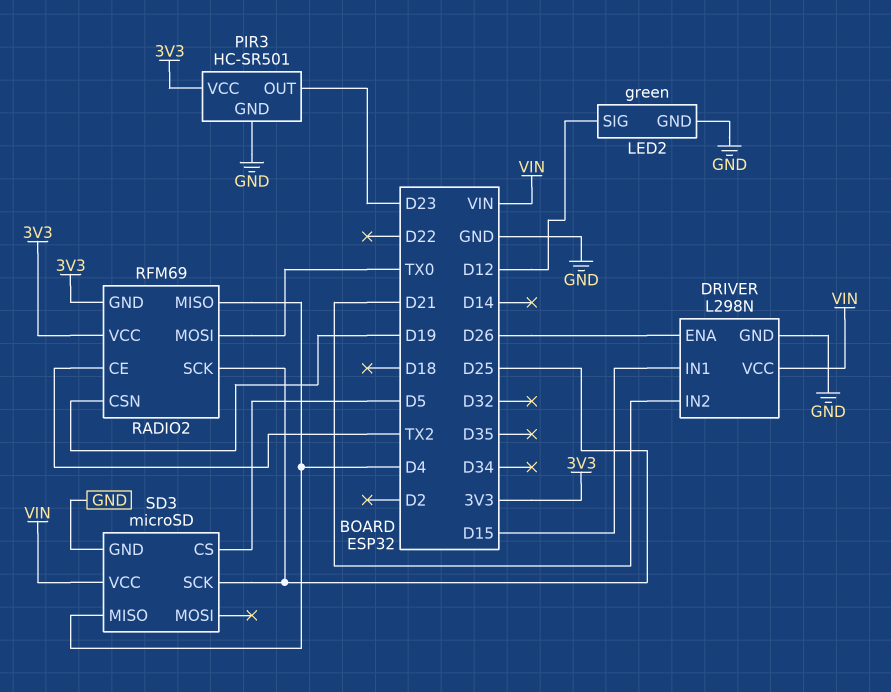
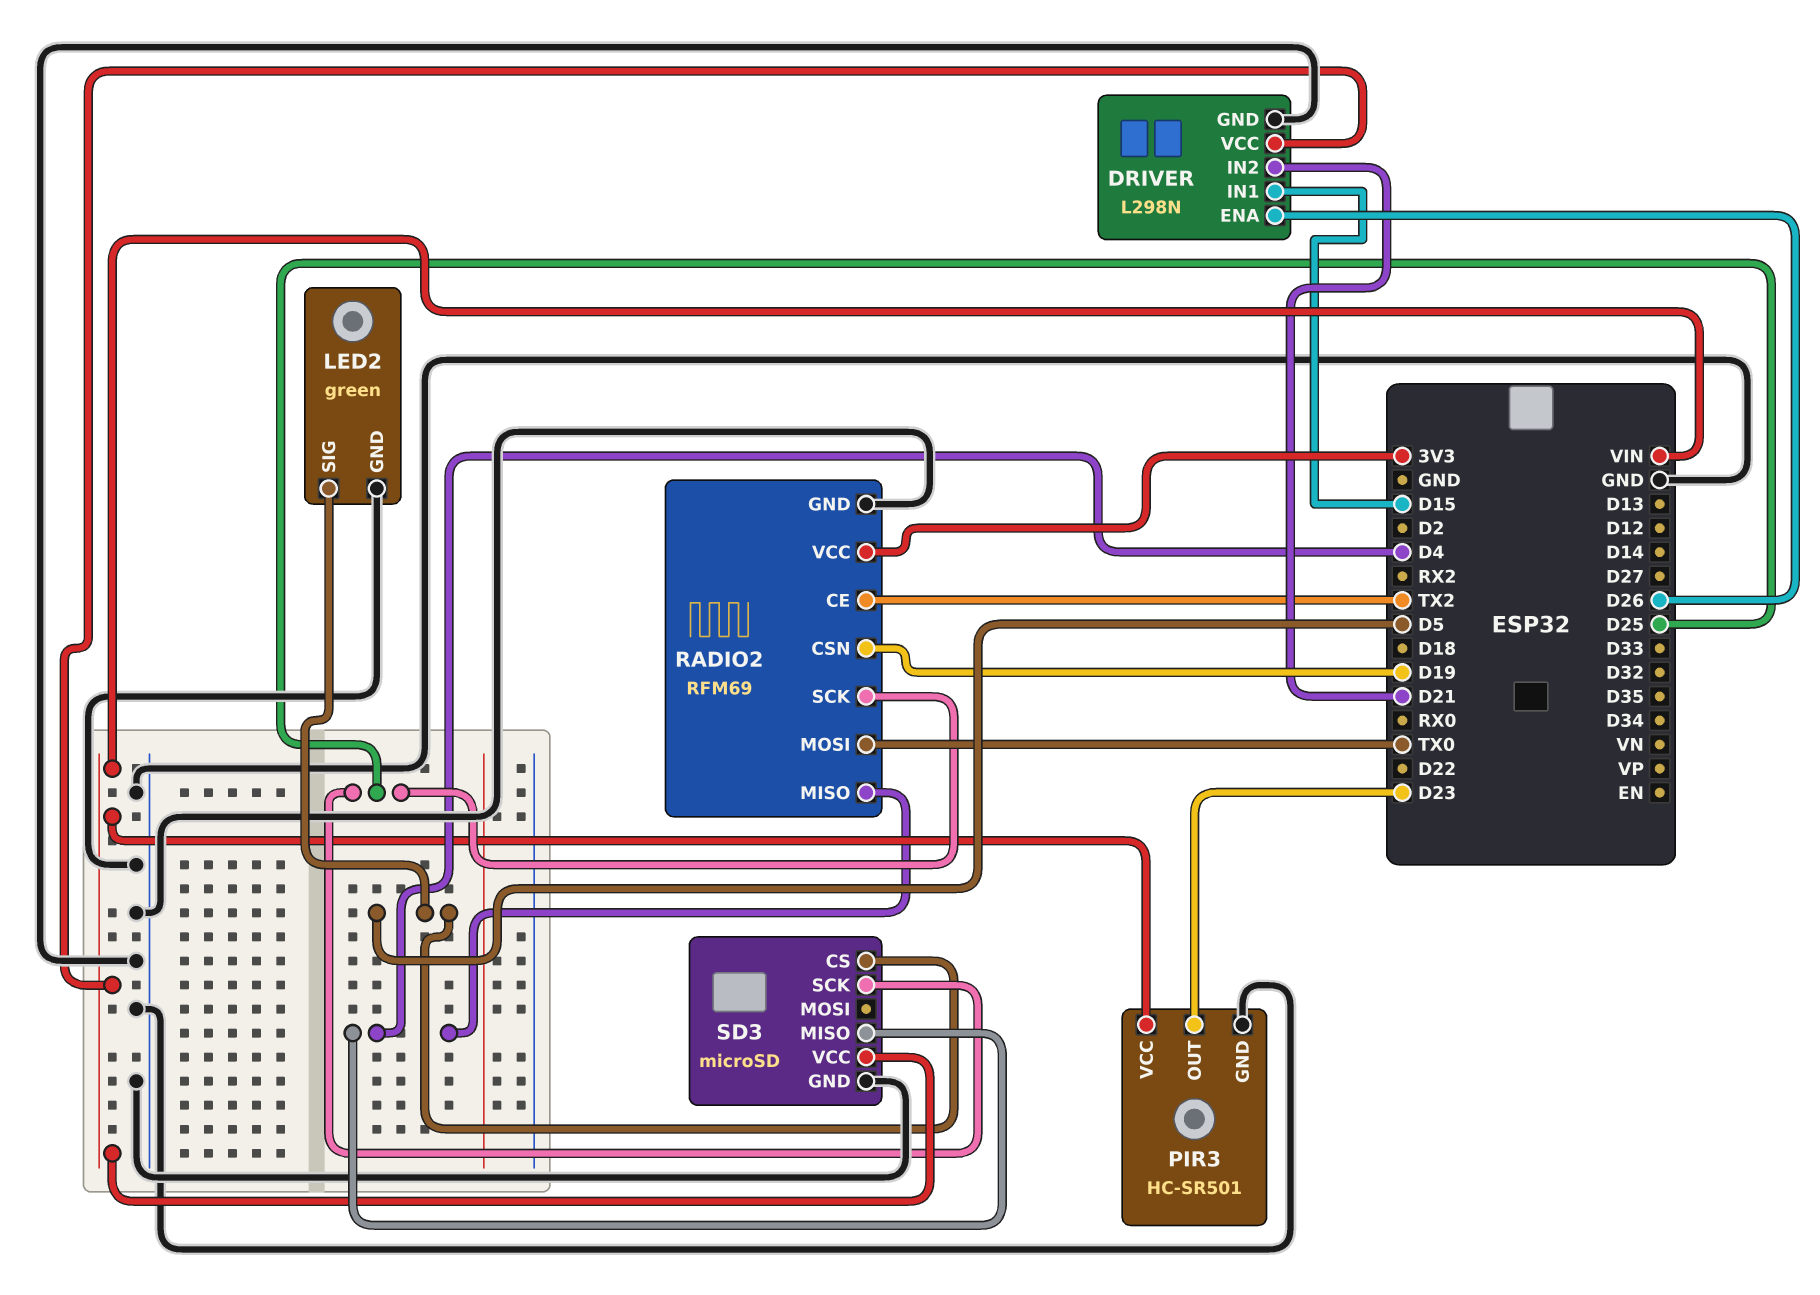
LED2 pin SIG: D12 -> D5
PIR3 pin VCC: 3V3 -> VIN
RADIO2 pin GND: 3V3 -> GND

